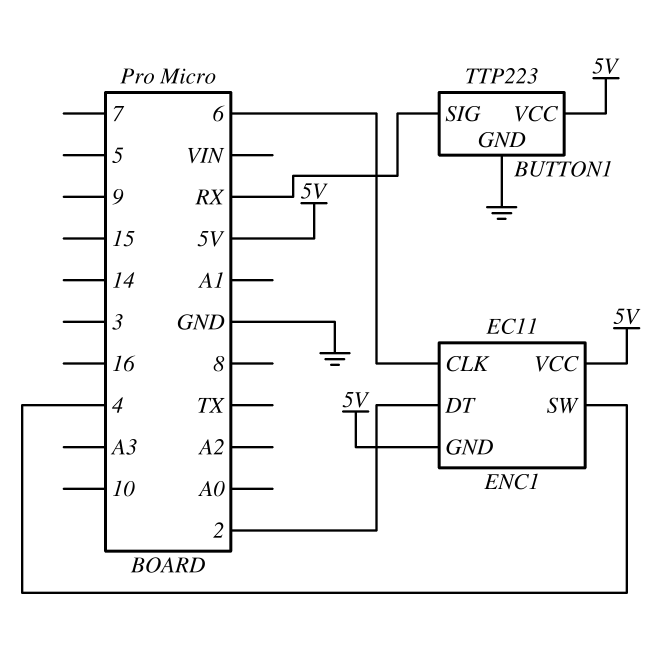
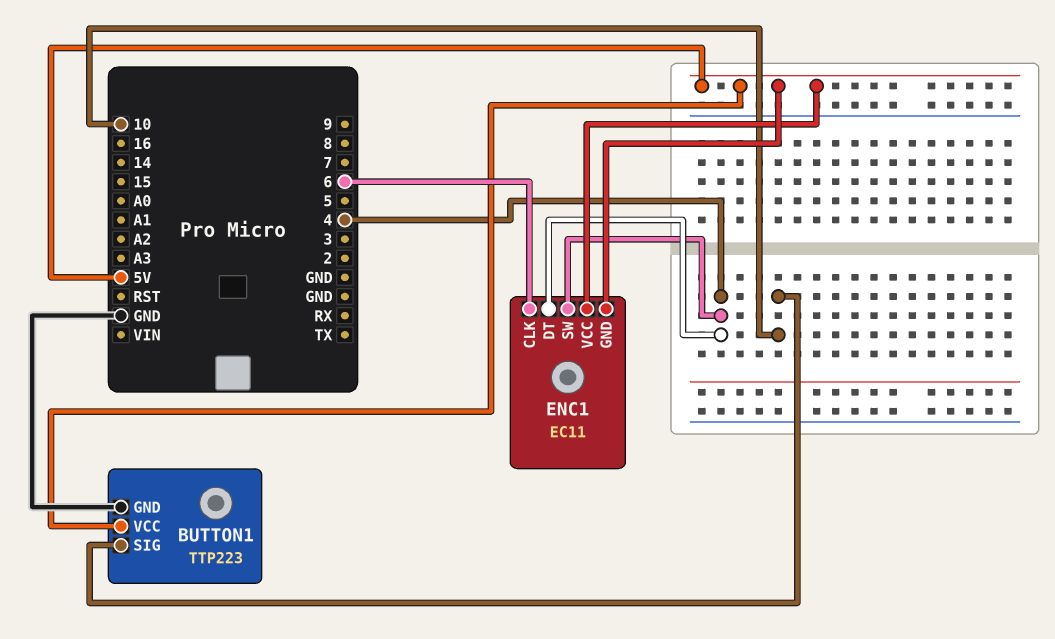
BUTTON1 pin SIG: RX -> 10
ENC1 pin DT: 2 -> 4

